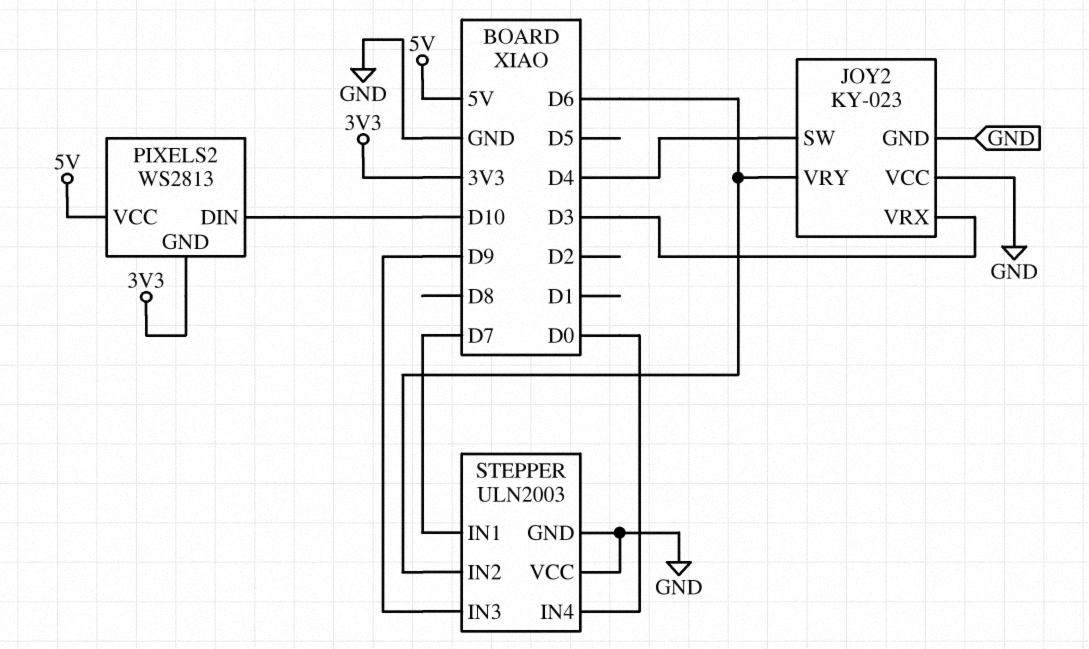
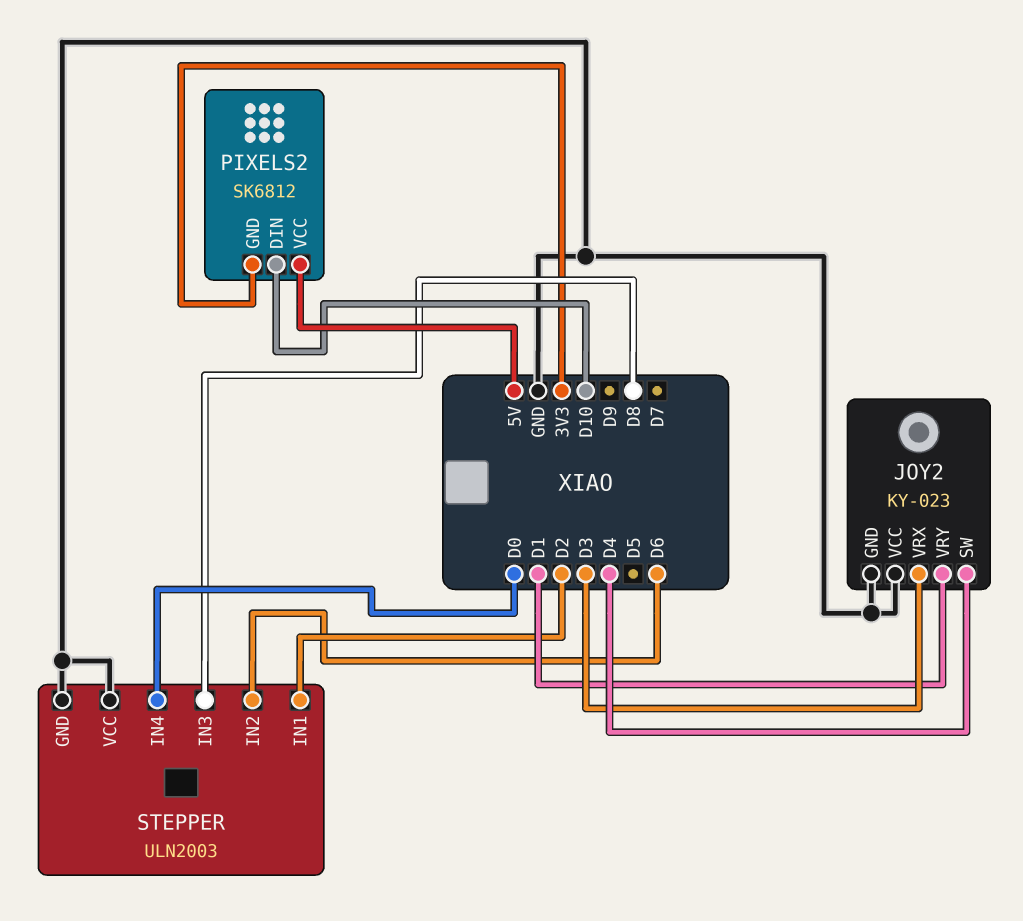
JOY2 pin VRY: D6 -> D1
PIXELS2: WS2813 -> SK6812
STEPPER pin IN1: D7 -> D2
STEPPER pin IN3: D9 -> D8

